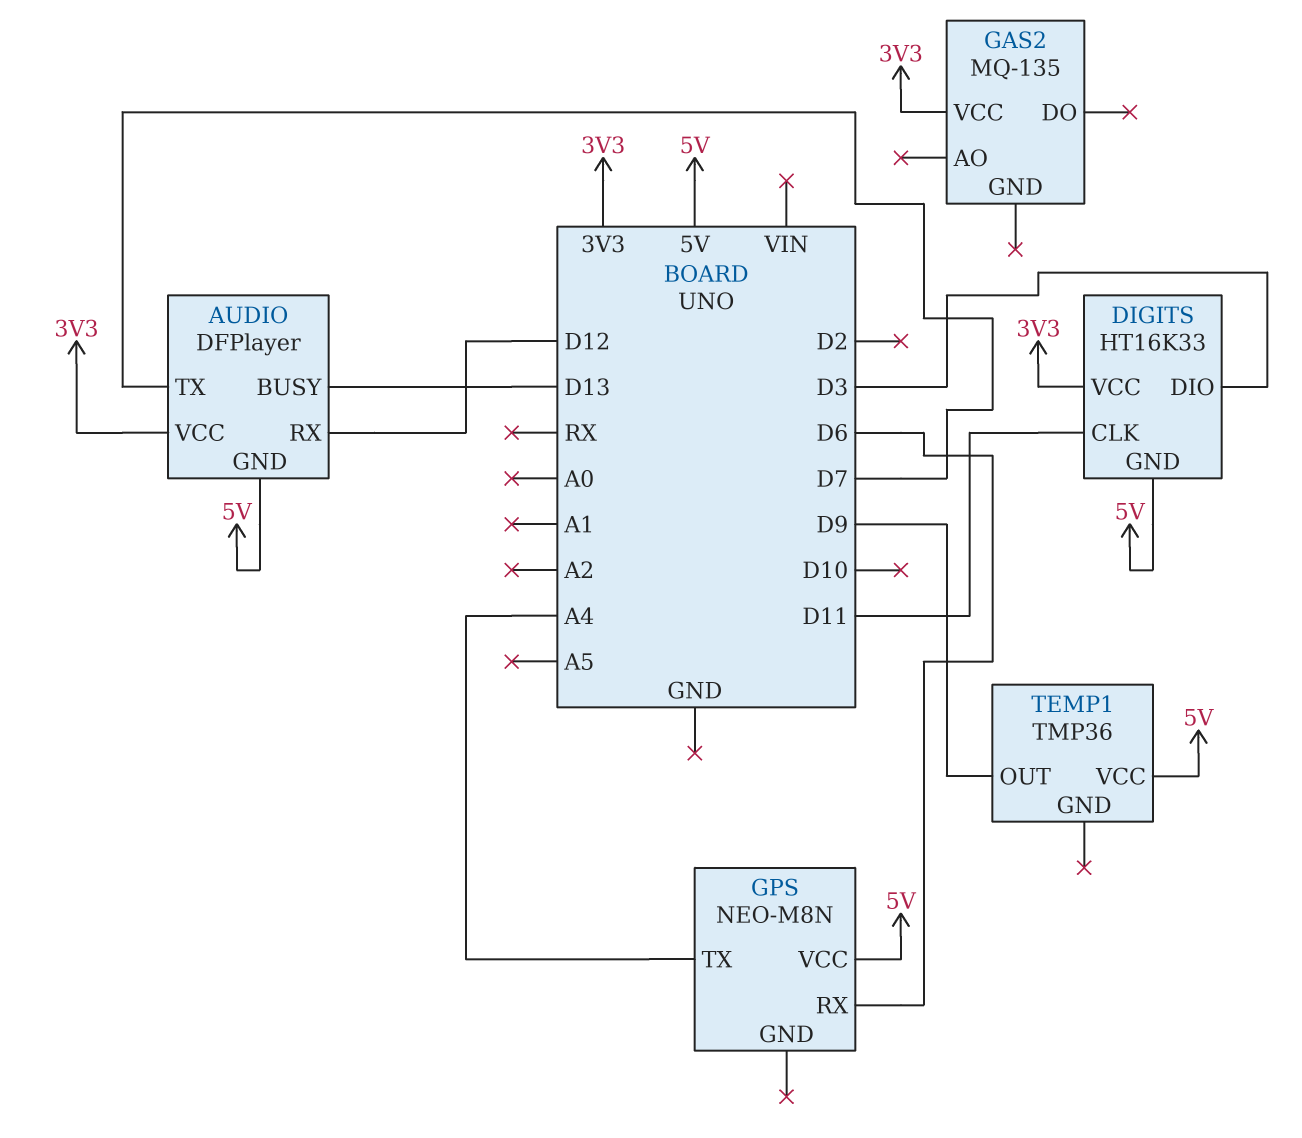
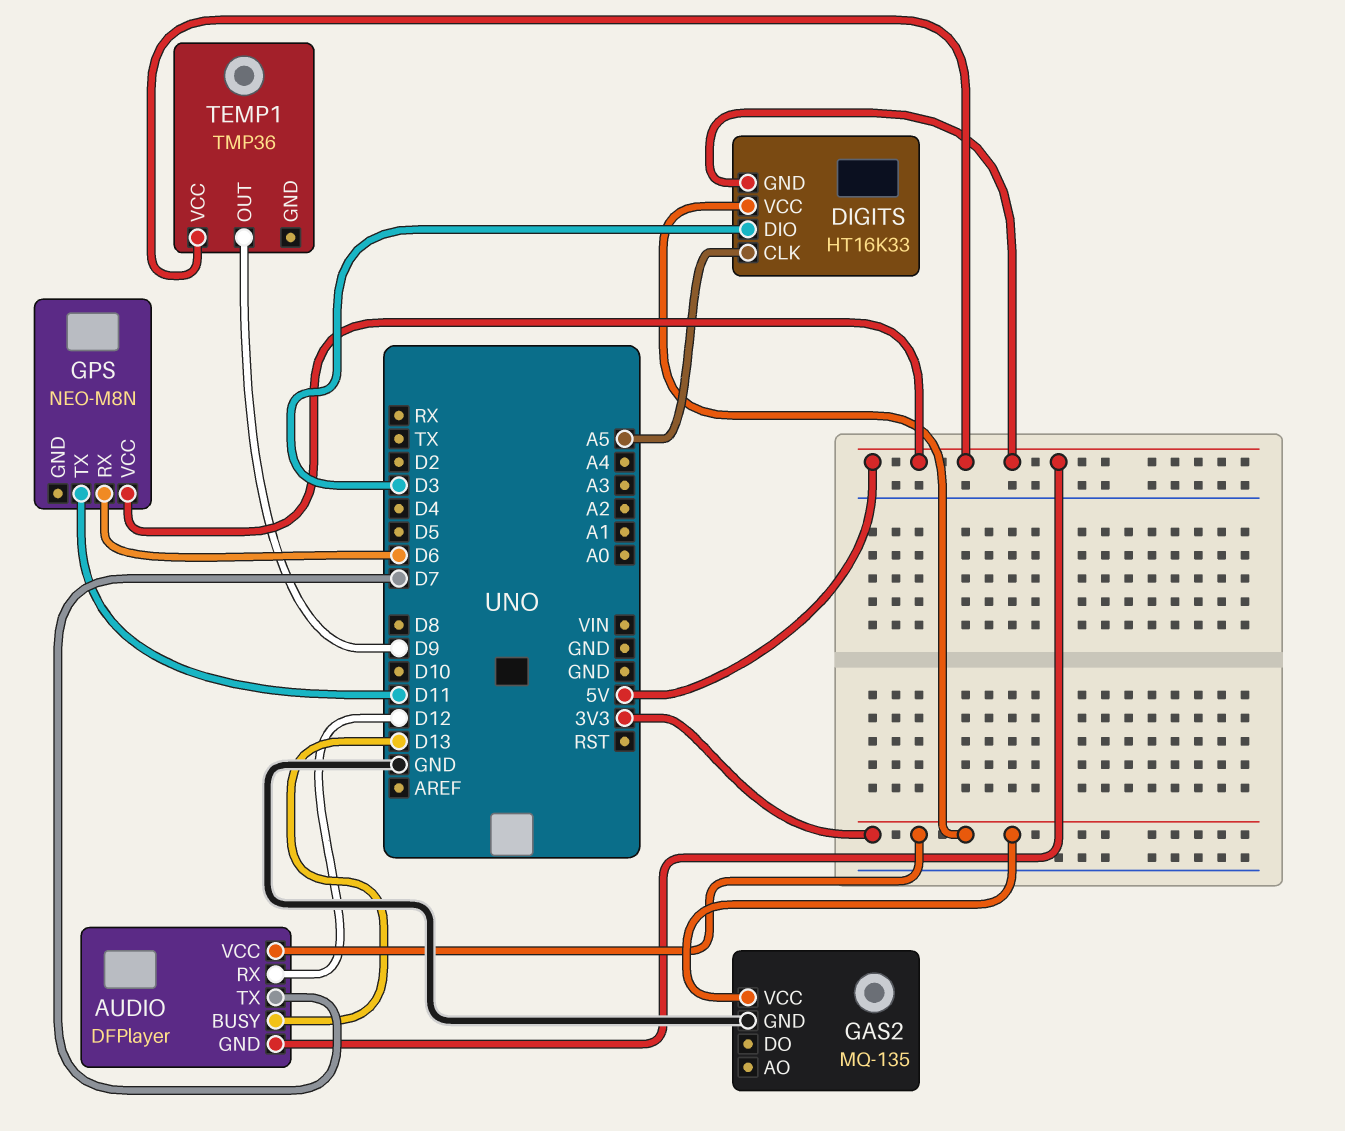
DIGITS pin CLK: D11 -> A5
GAS2 pin GND: none -> GND
GPS pin TX: A4 -> D11

